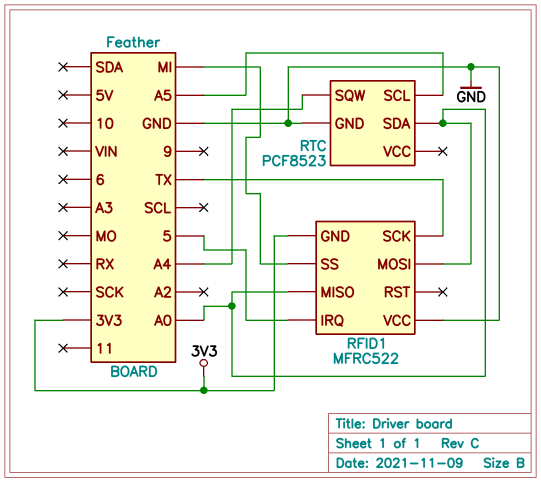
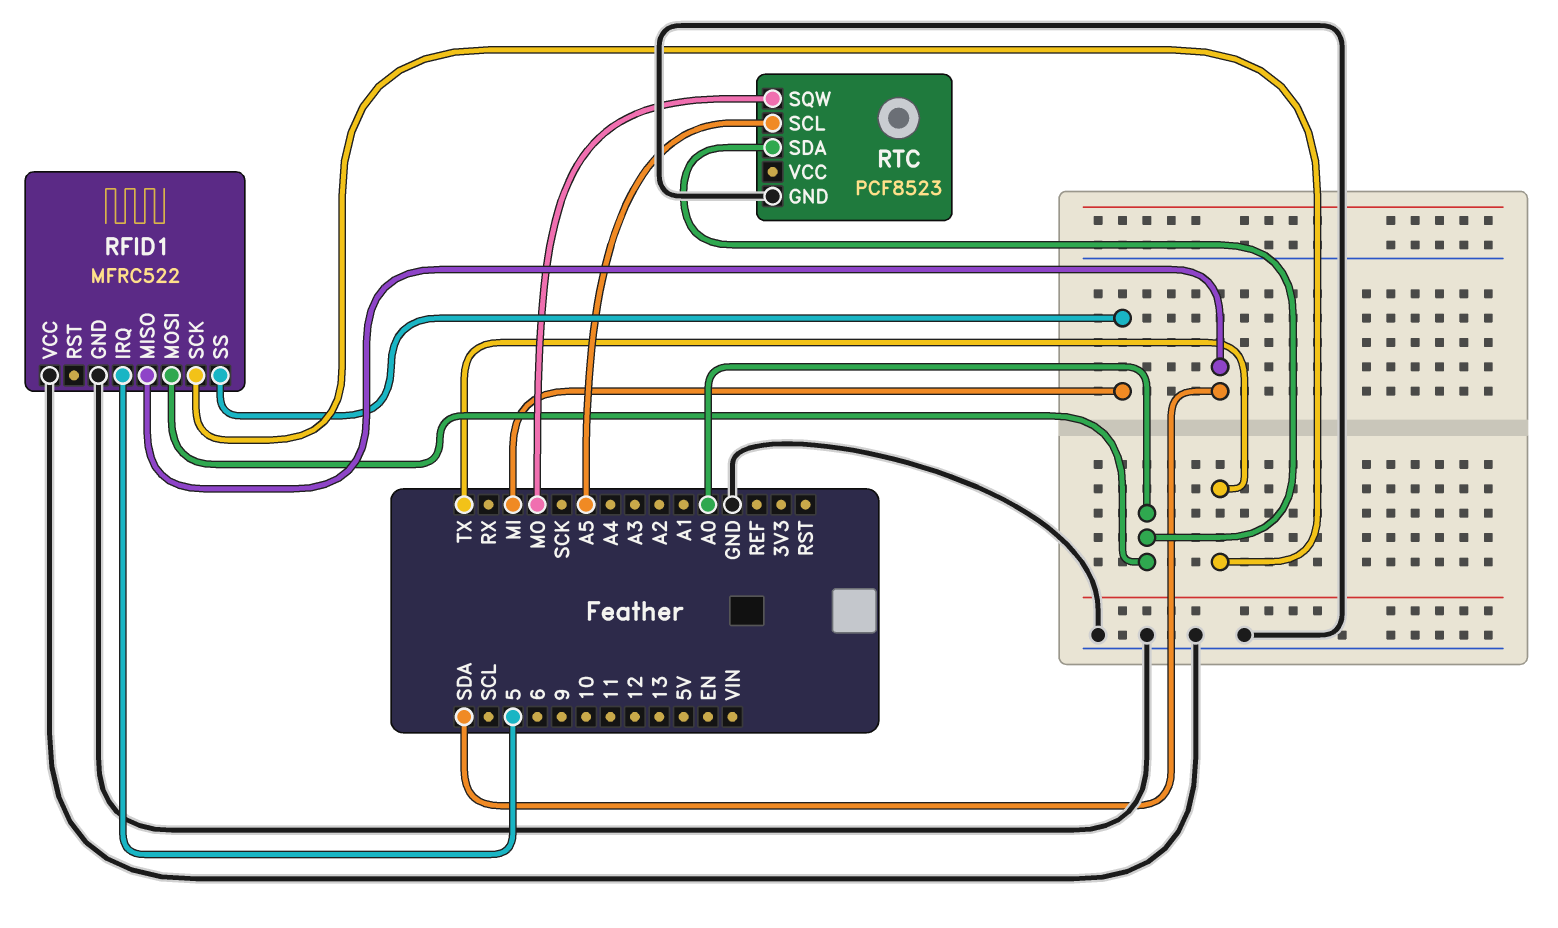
RFID1 pin GND: 3V3 -> GND
RFID1 pin MISO: A0 -> SDA
RTC pin SQW: A4 -> MO

